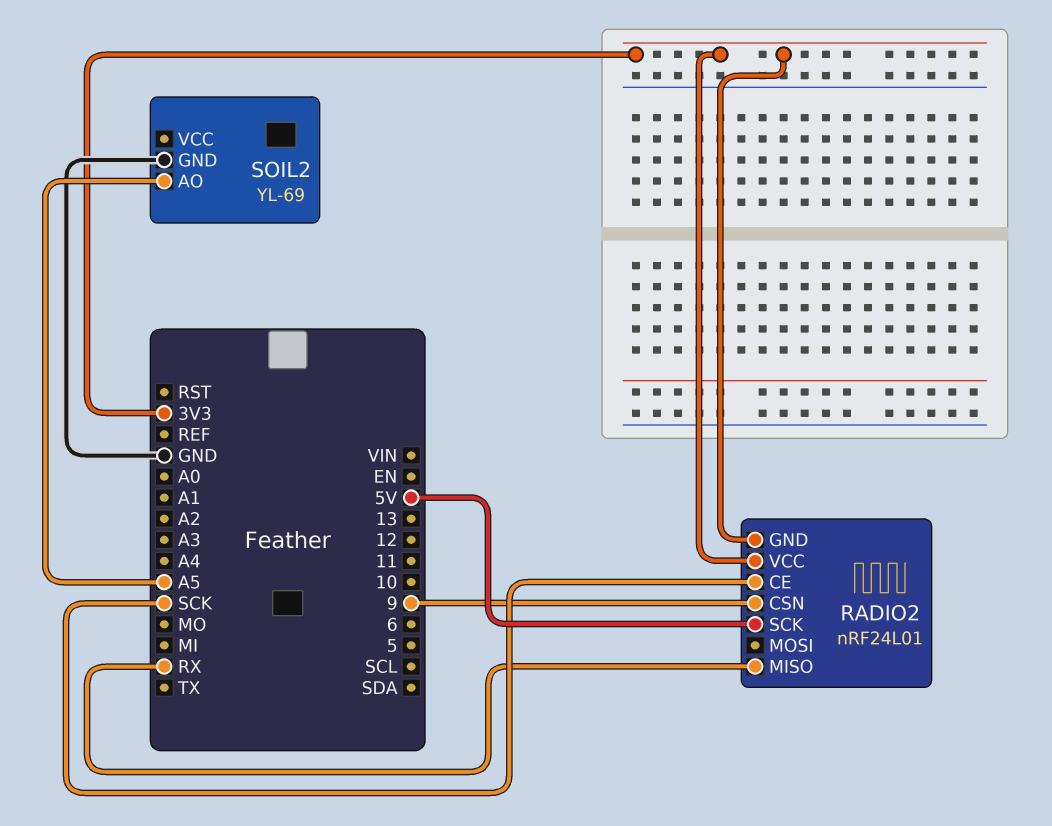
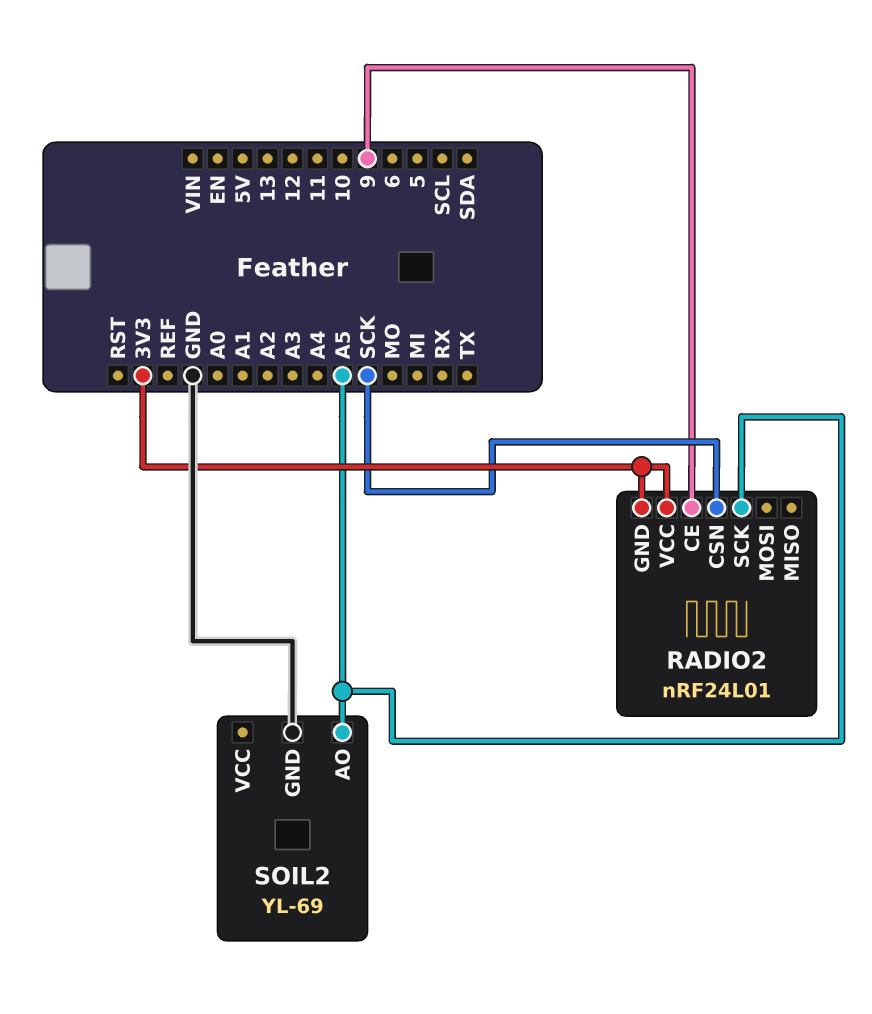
RADIO2 pin CE: SCK -> 9
RADIO2 pin CSN: 9 -> SCK
RADIO2 pin MISO: RX -> none
RADIO2 pin SCK: 5V -> A5

